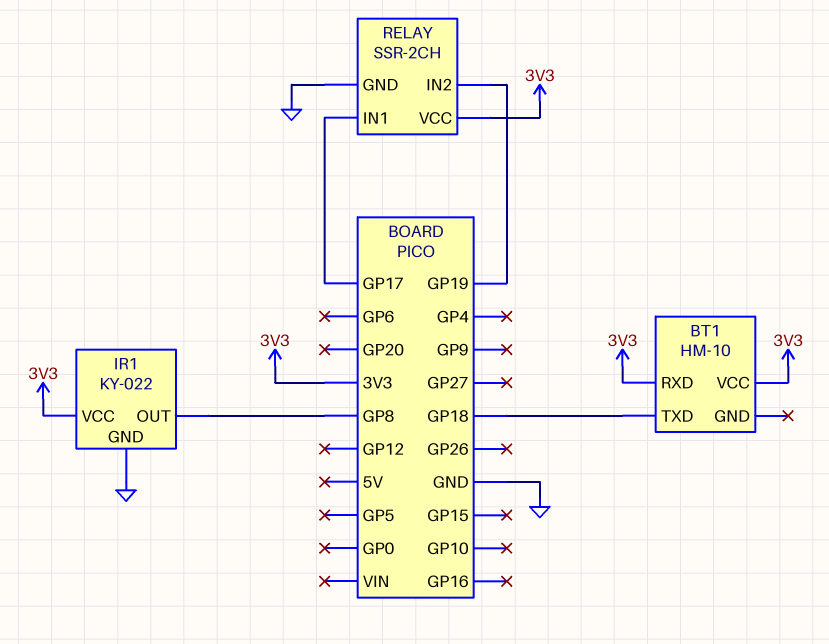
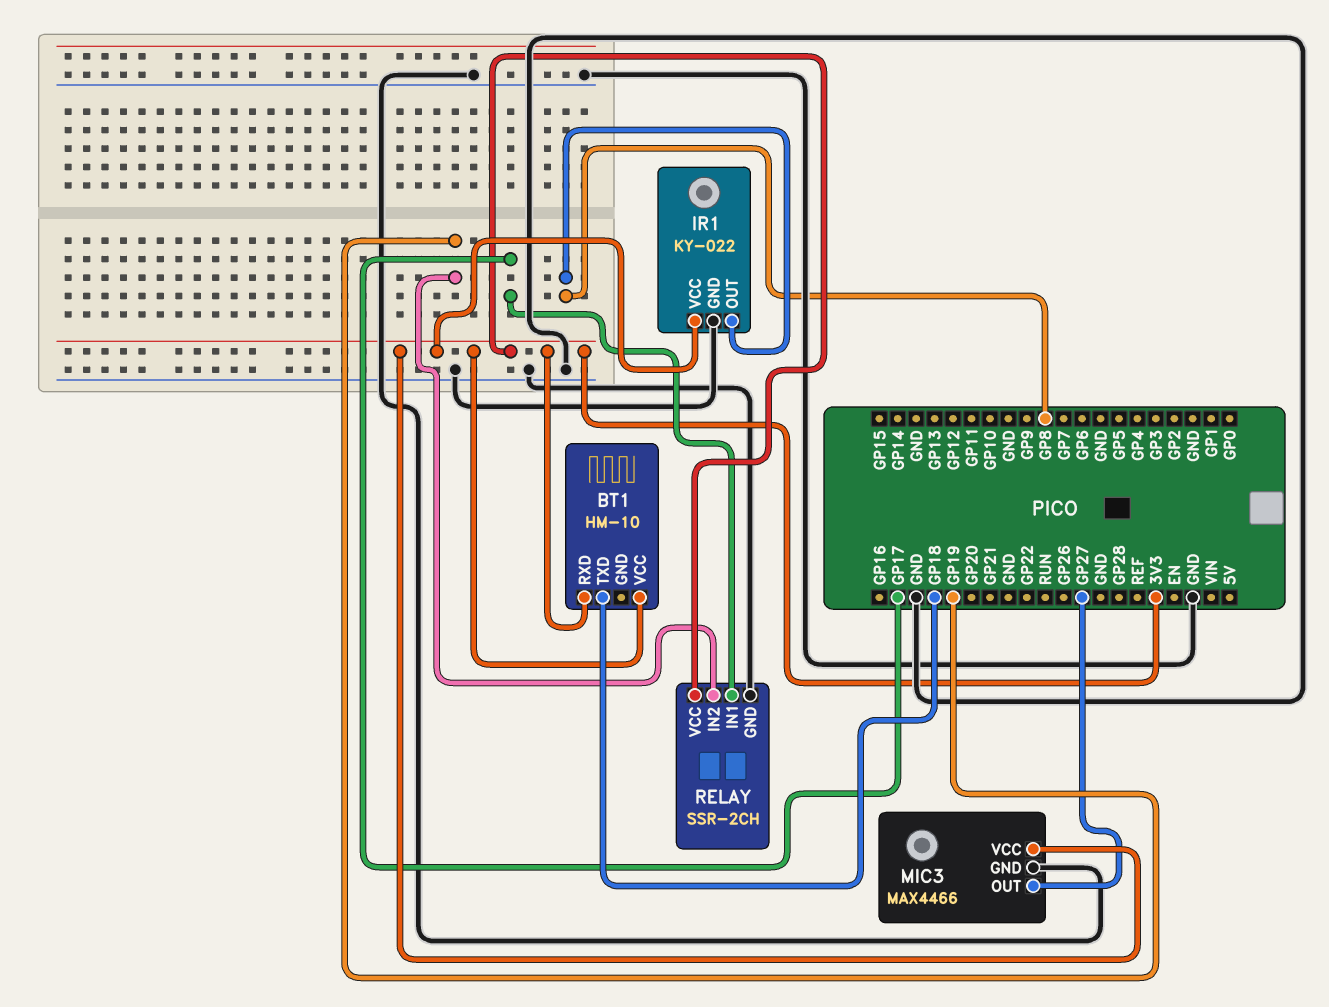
MIC3: none -> MAX4466
MIC3 pin GND: none -> GND
MIC3 pin OUT: none -> GP27
MIC3 pin VCC: none -> 3V3

